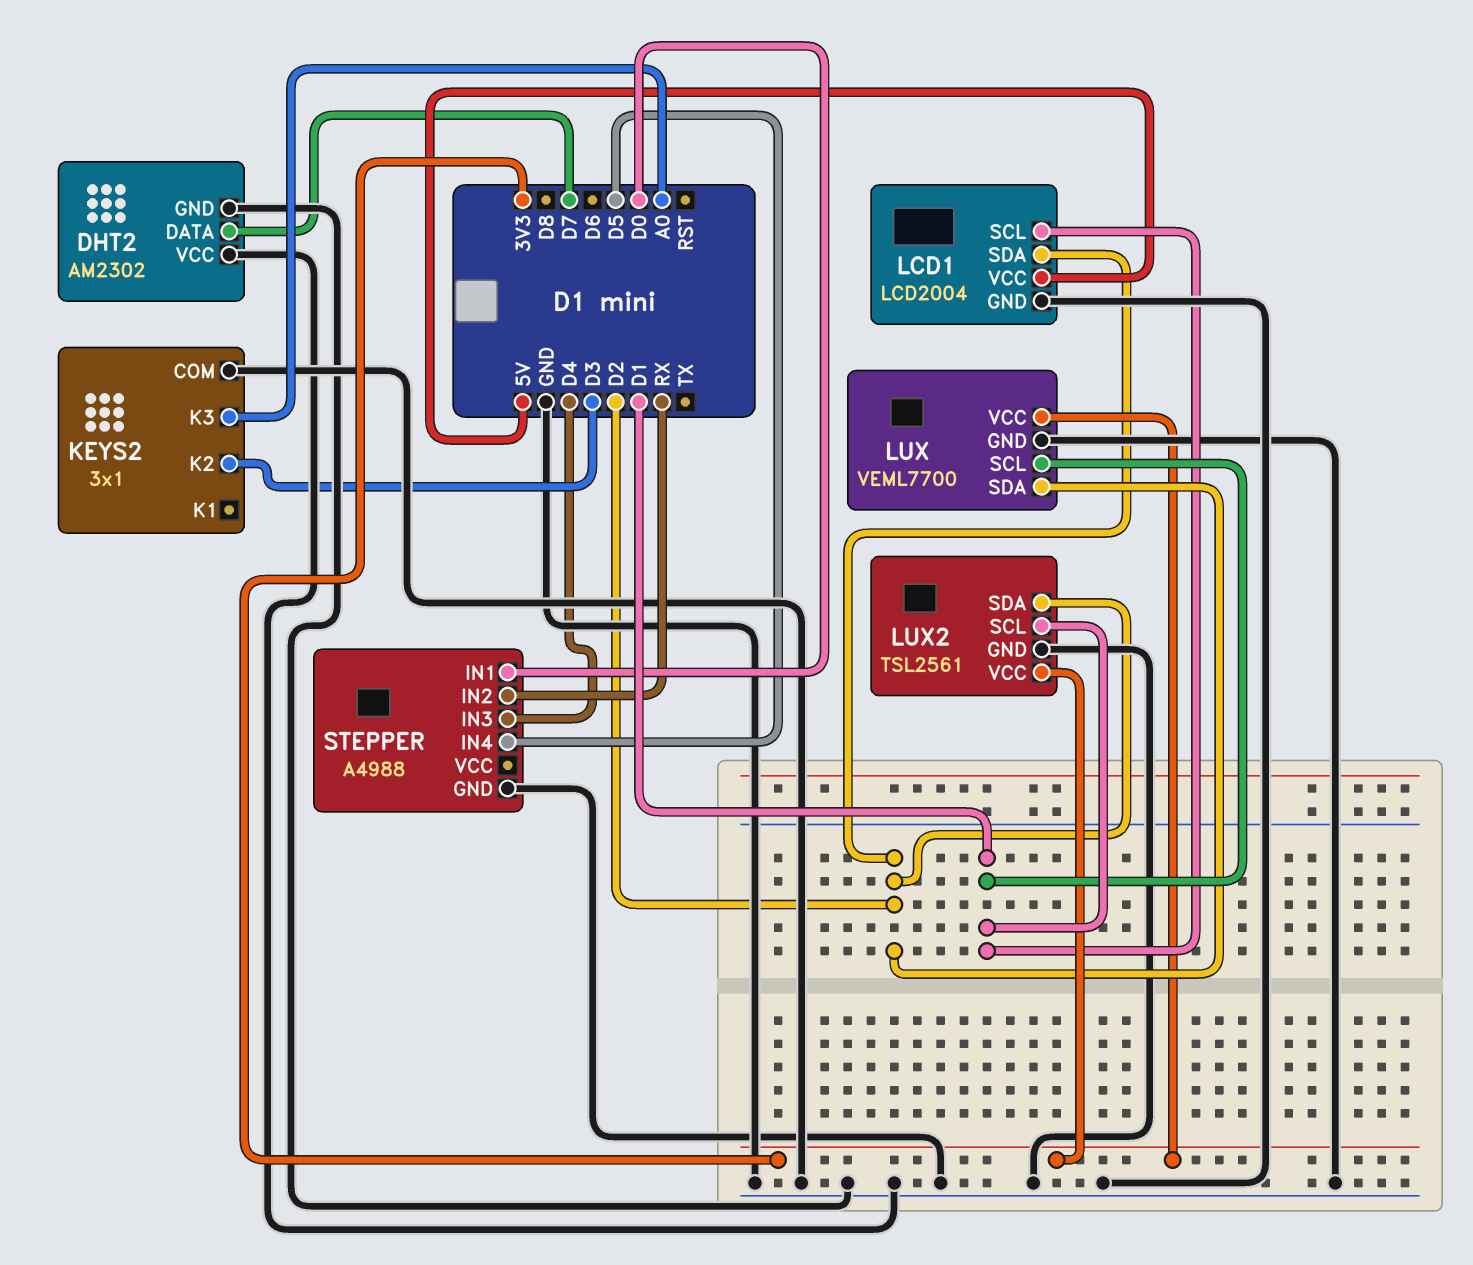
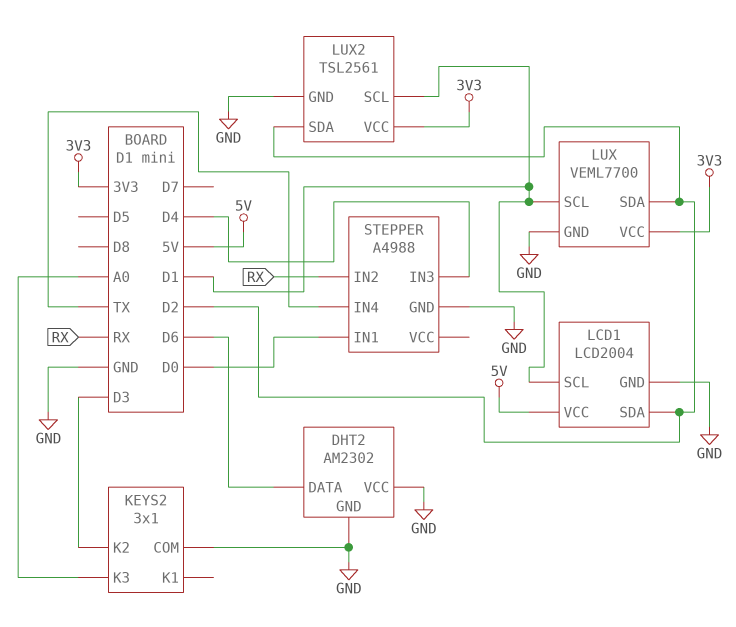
DHT2 pin DATA: D7 -> D6
STEPPER pin IN4: D5 -> TX

